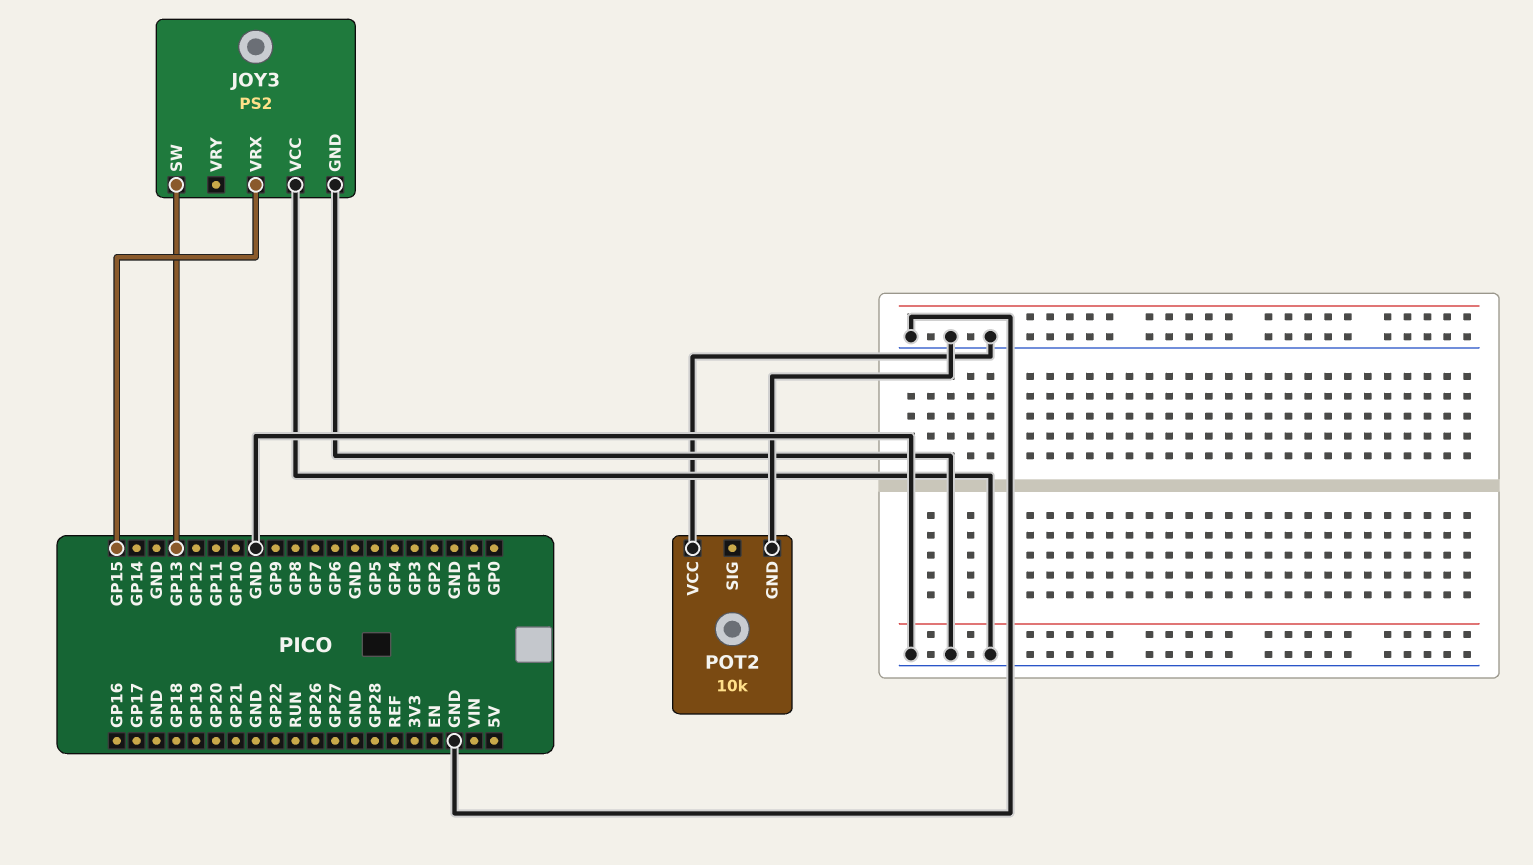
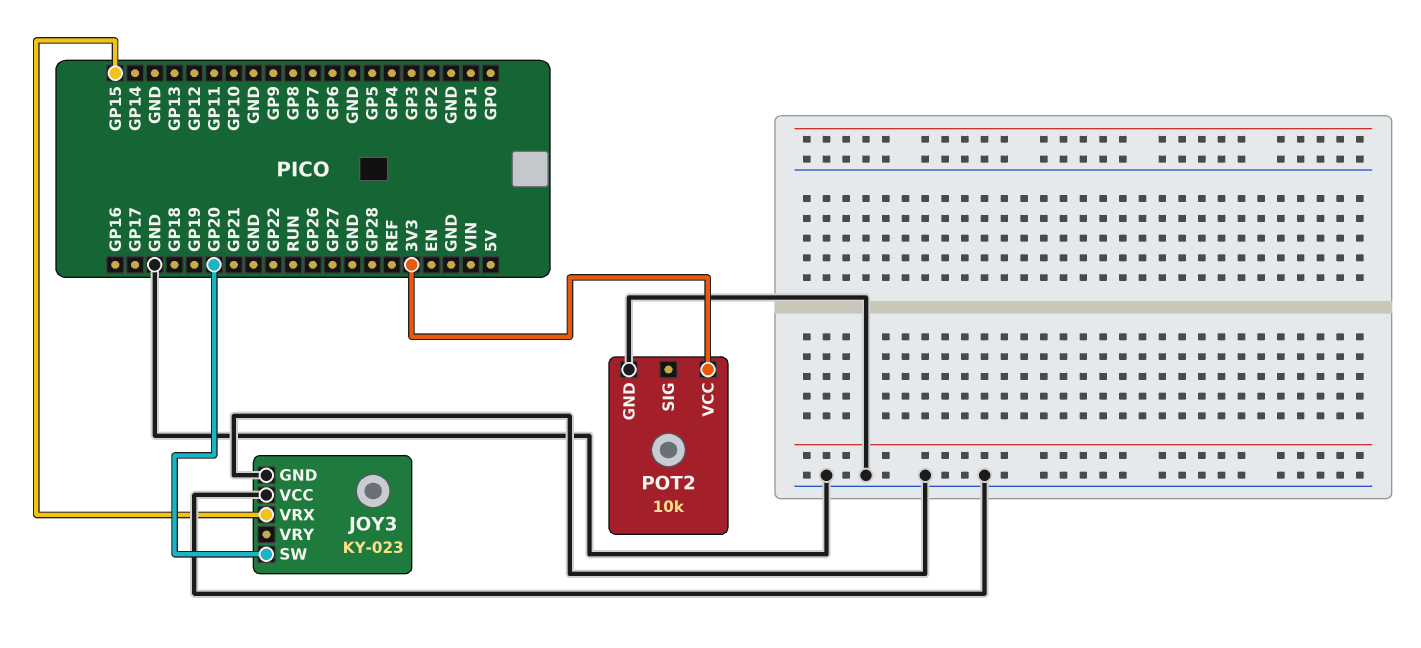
JOY3: PS2 -> KY-023
JOY3 pin SW: GP13 -> GP20
POT2 pin VCC: GND -> 3V3

